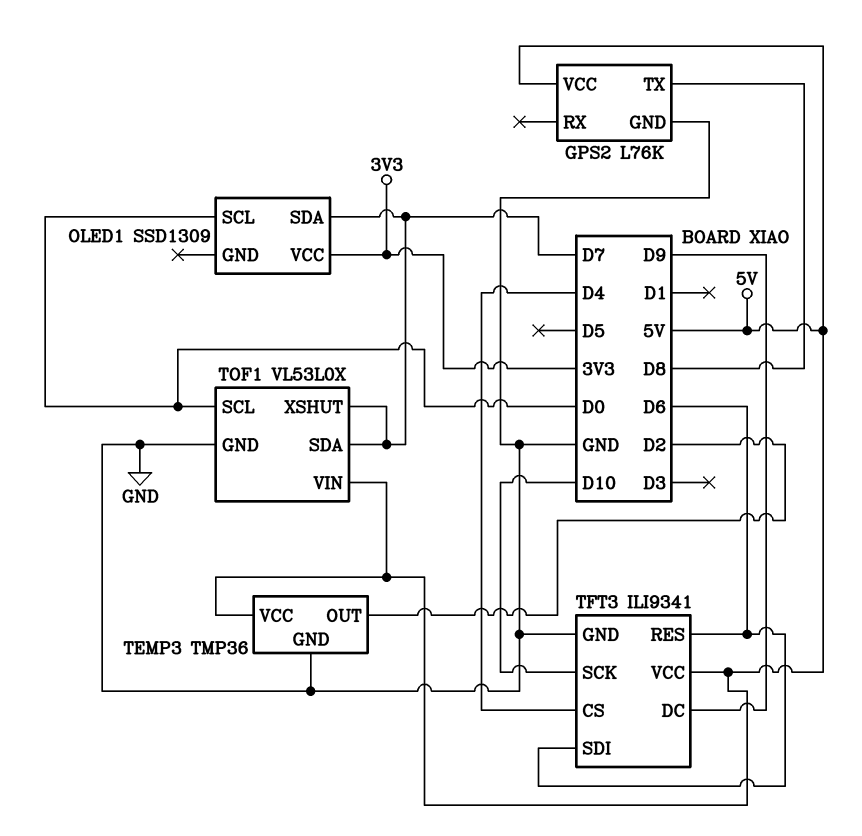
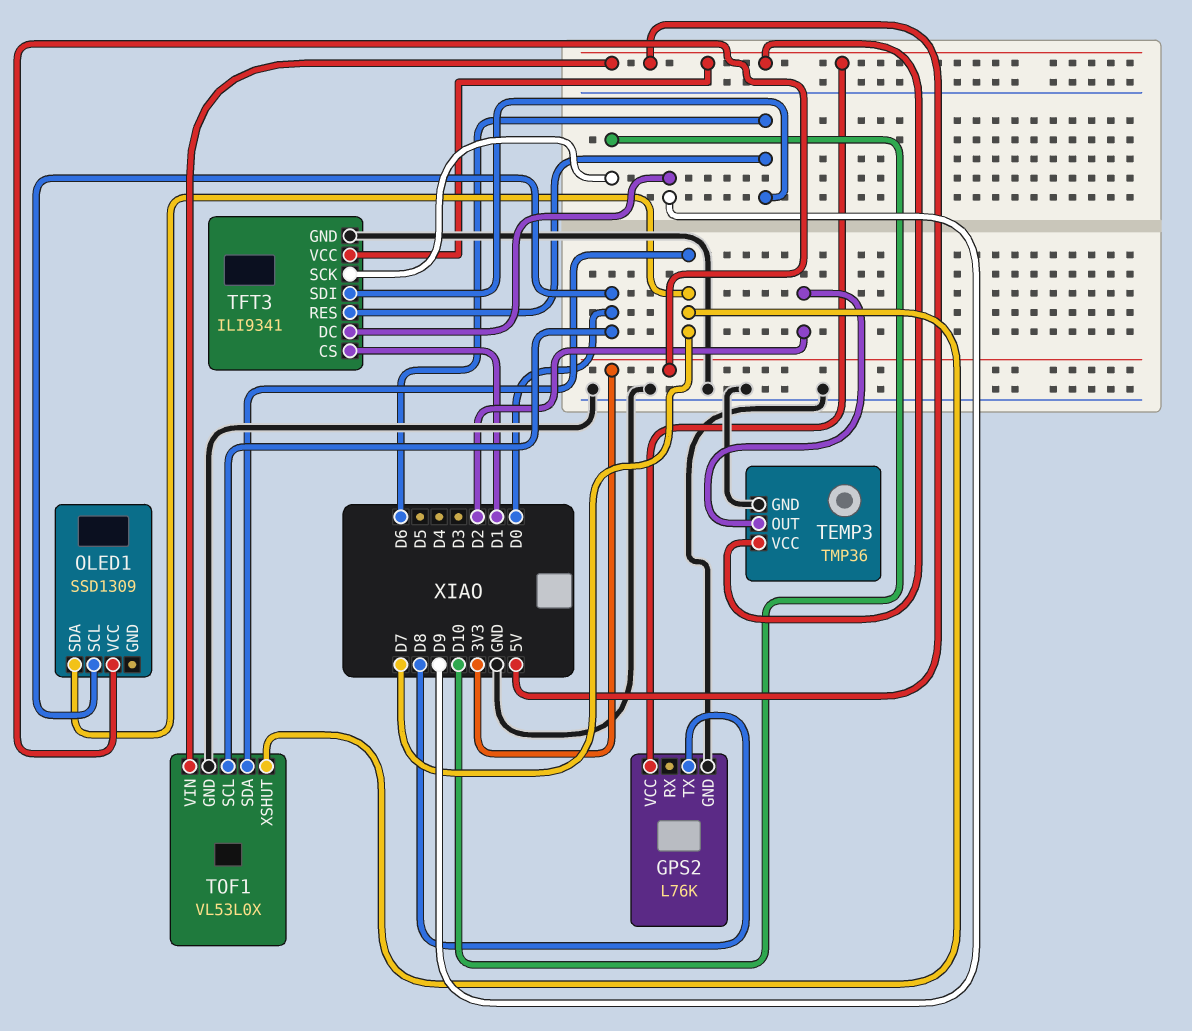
TFT3 pin CS: D4 -> D1

